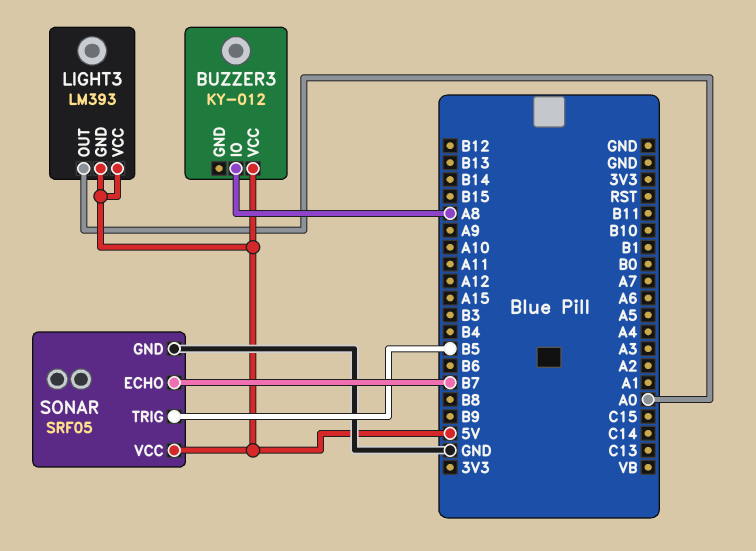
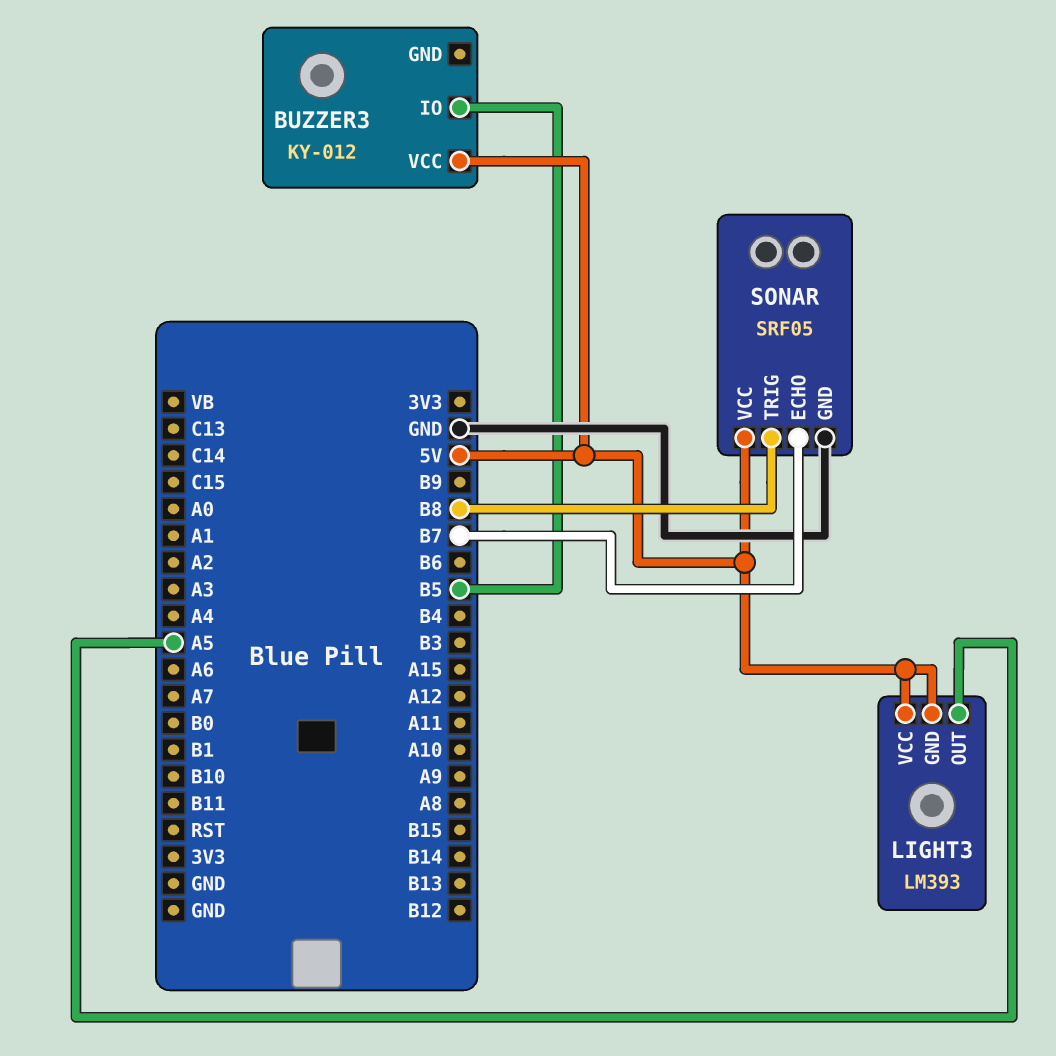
BUZZER3 pin IO: A8 -> B5
LIGHT3 pin OUT: A0 -> A5
SONAR pin TRIG: B5 -> B8

